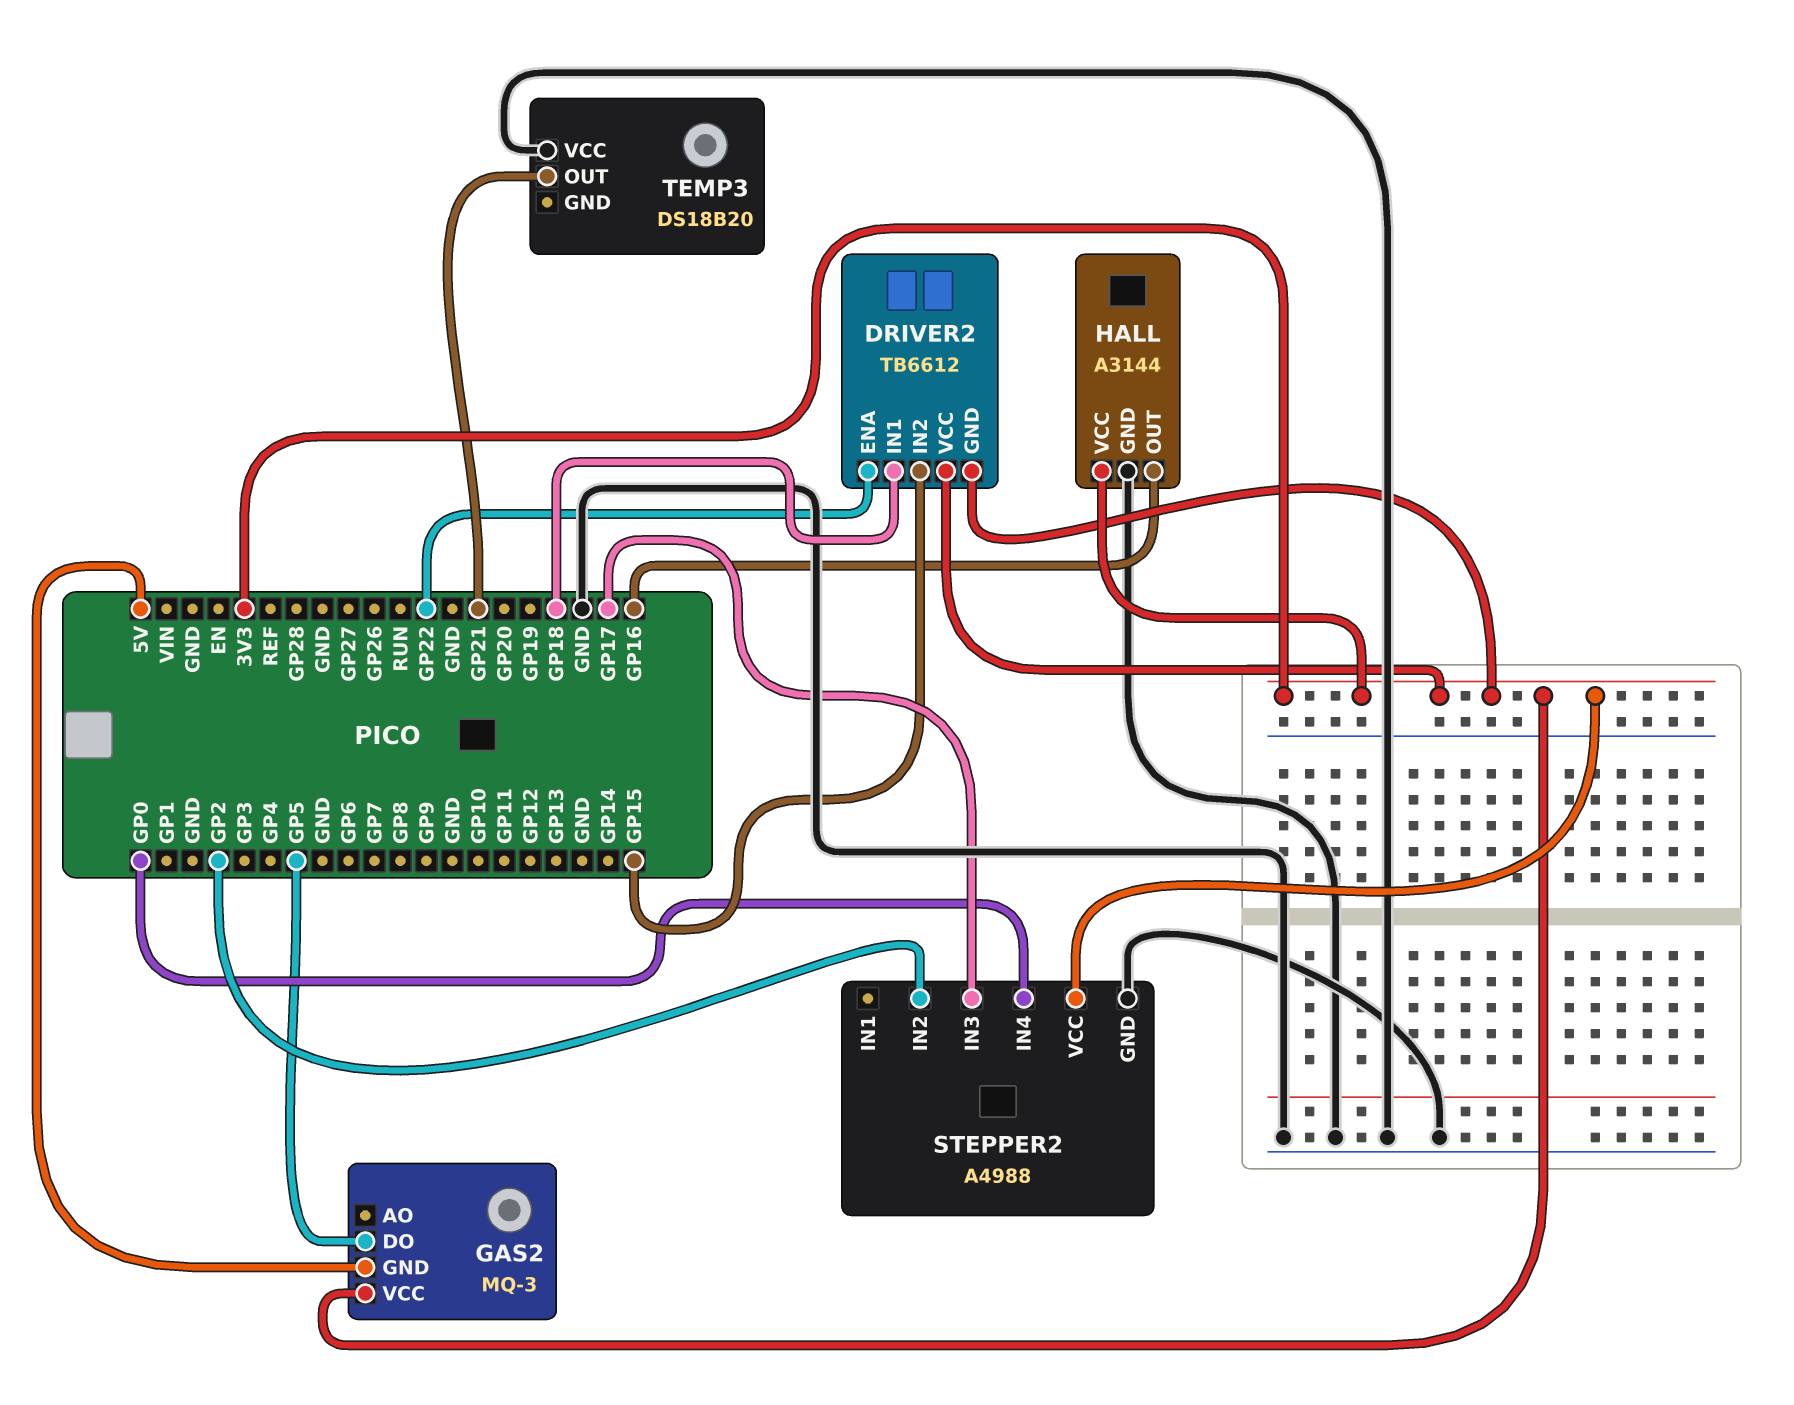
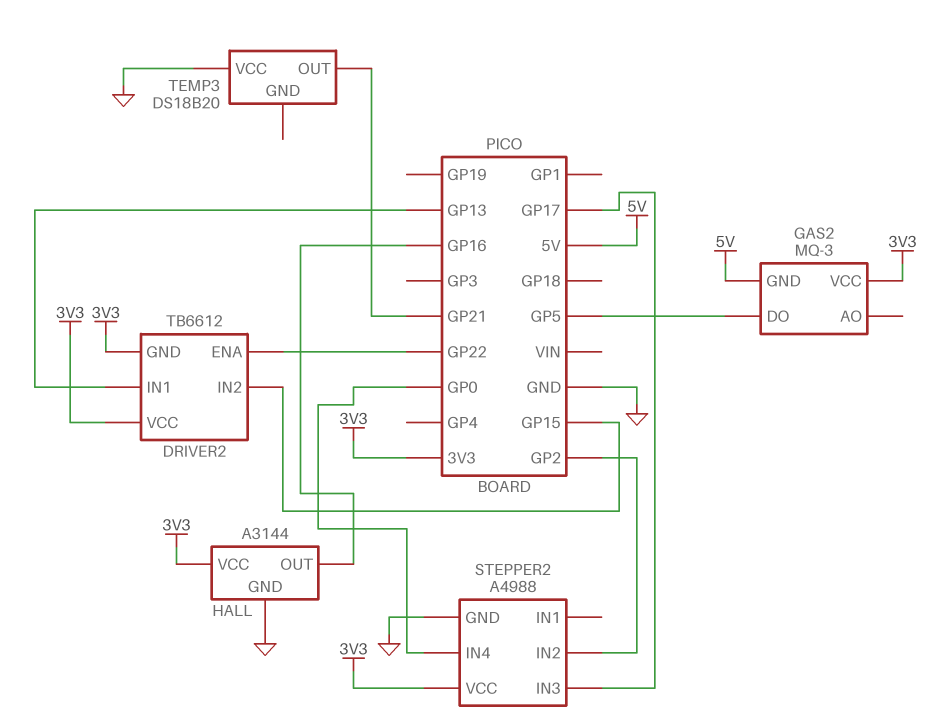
DRIVER2 pin IN1: GP18 -> GP13

